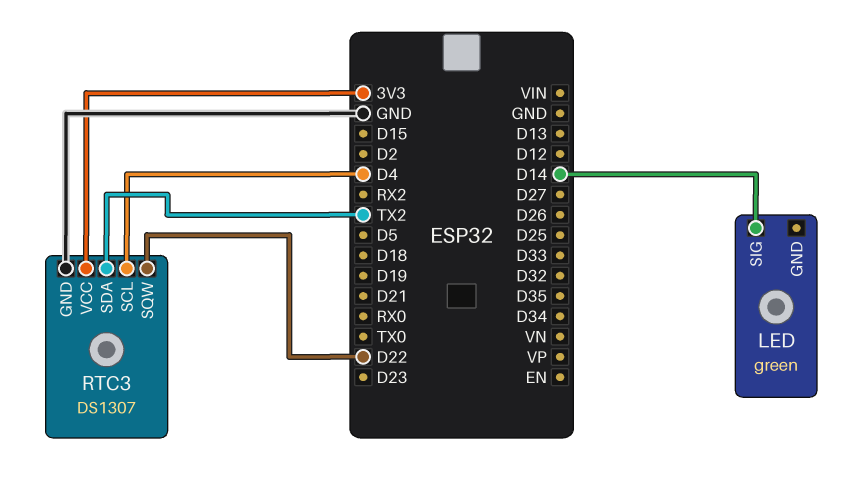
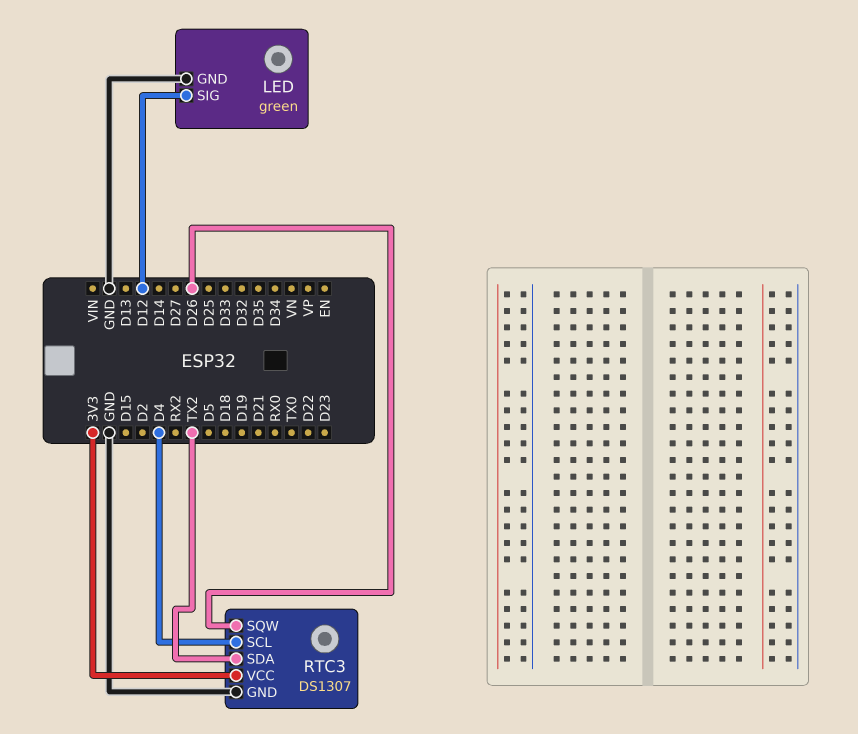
LED pin GND: none -> GND
LED pin SIG: D14 -> D12
RTC3 pin SQW: D22 -> D26

